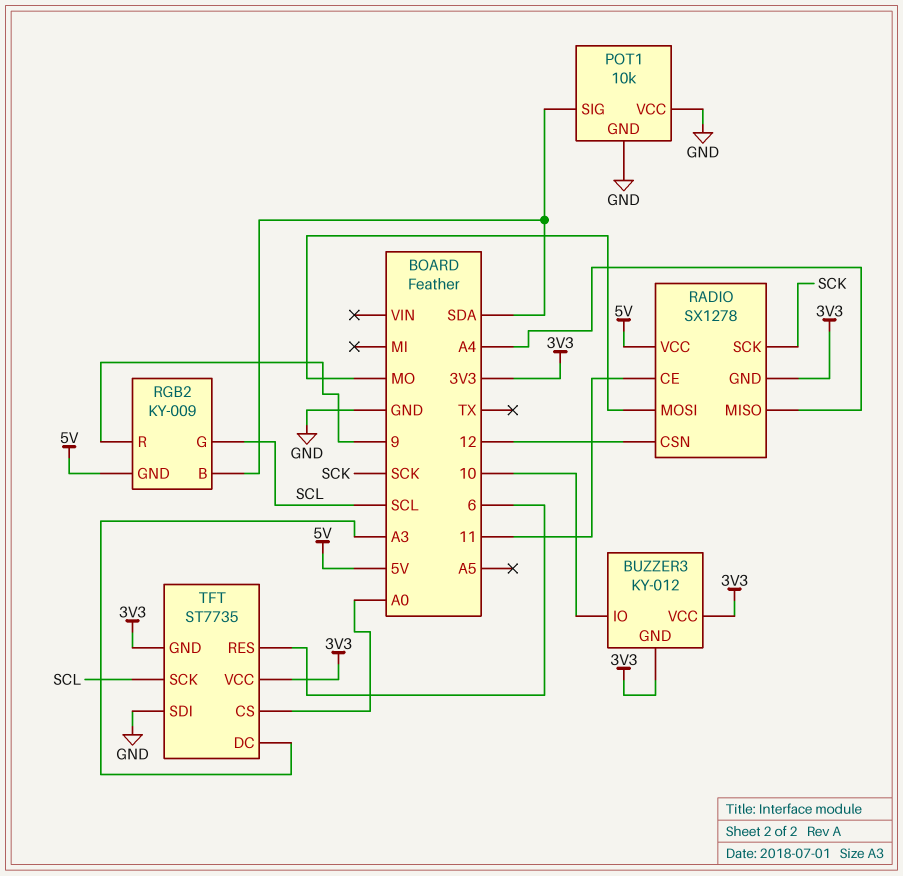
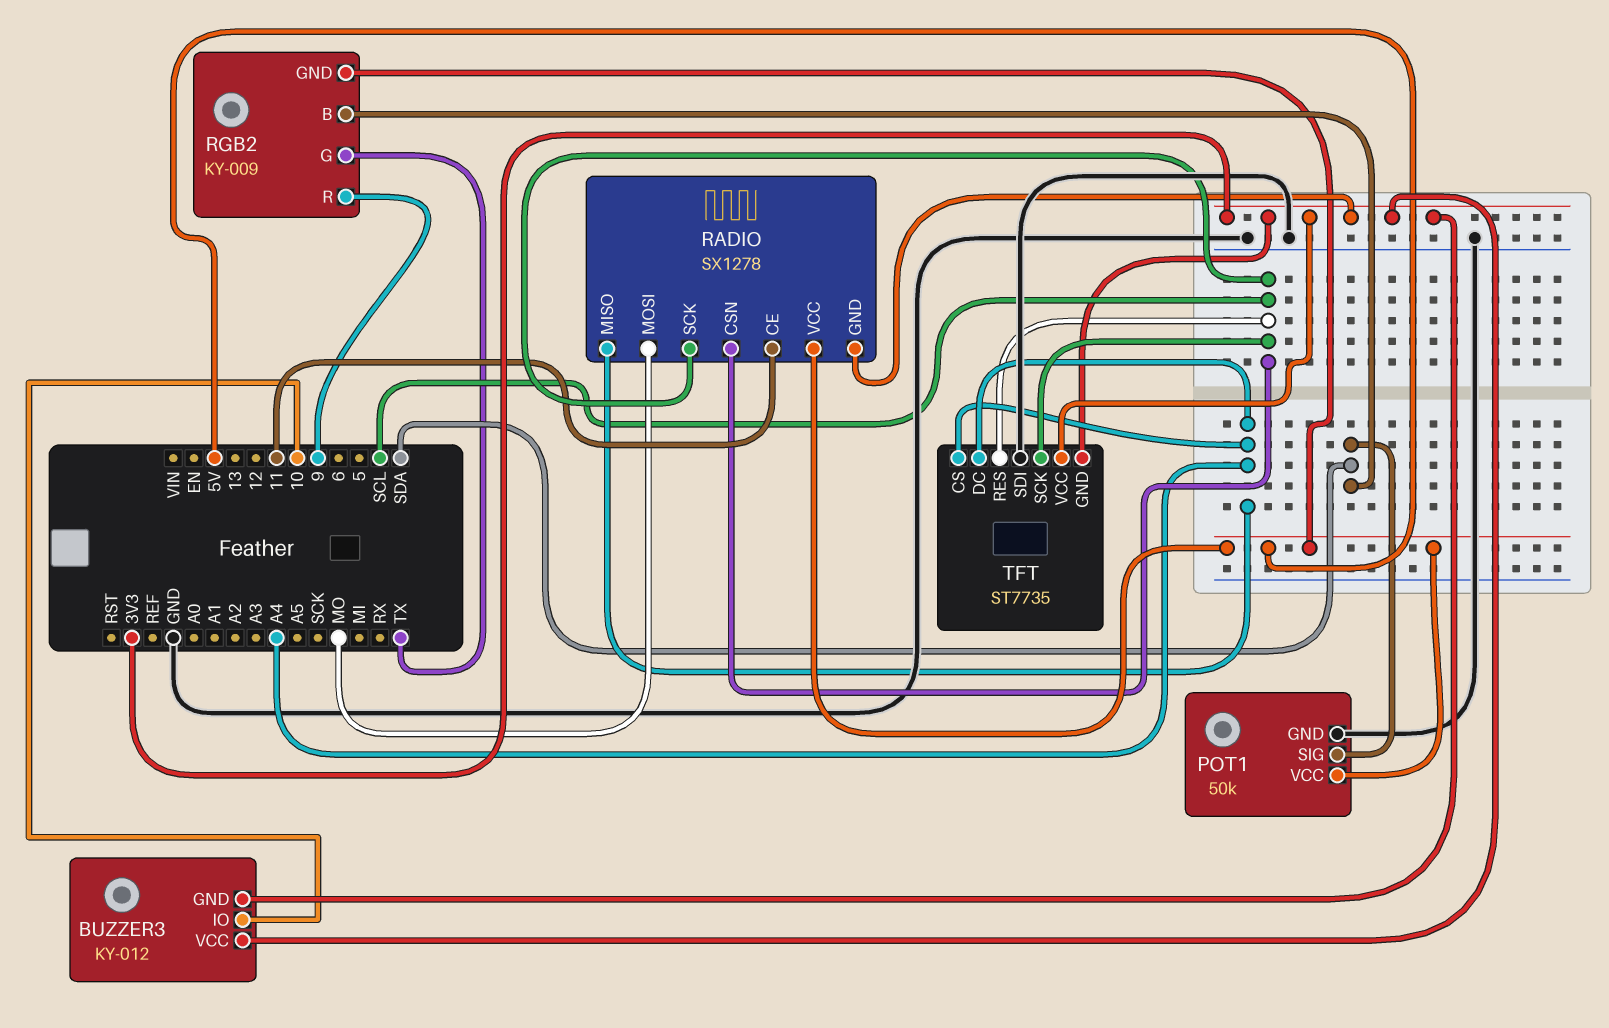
POT1: 10k -> 50k
POT1 pin VCC: GND -> 5V
RADIO pin CSN: 12 -> SCL
RADIO pin SCK: SCK -> SCL
RGB2 pin G: SCL -> TX
TFT pin CS: A0 -> A4
TFT pin DC: A3 -> A4
TFT pin RES: 6 -> SCL

